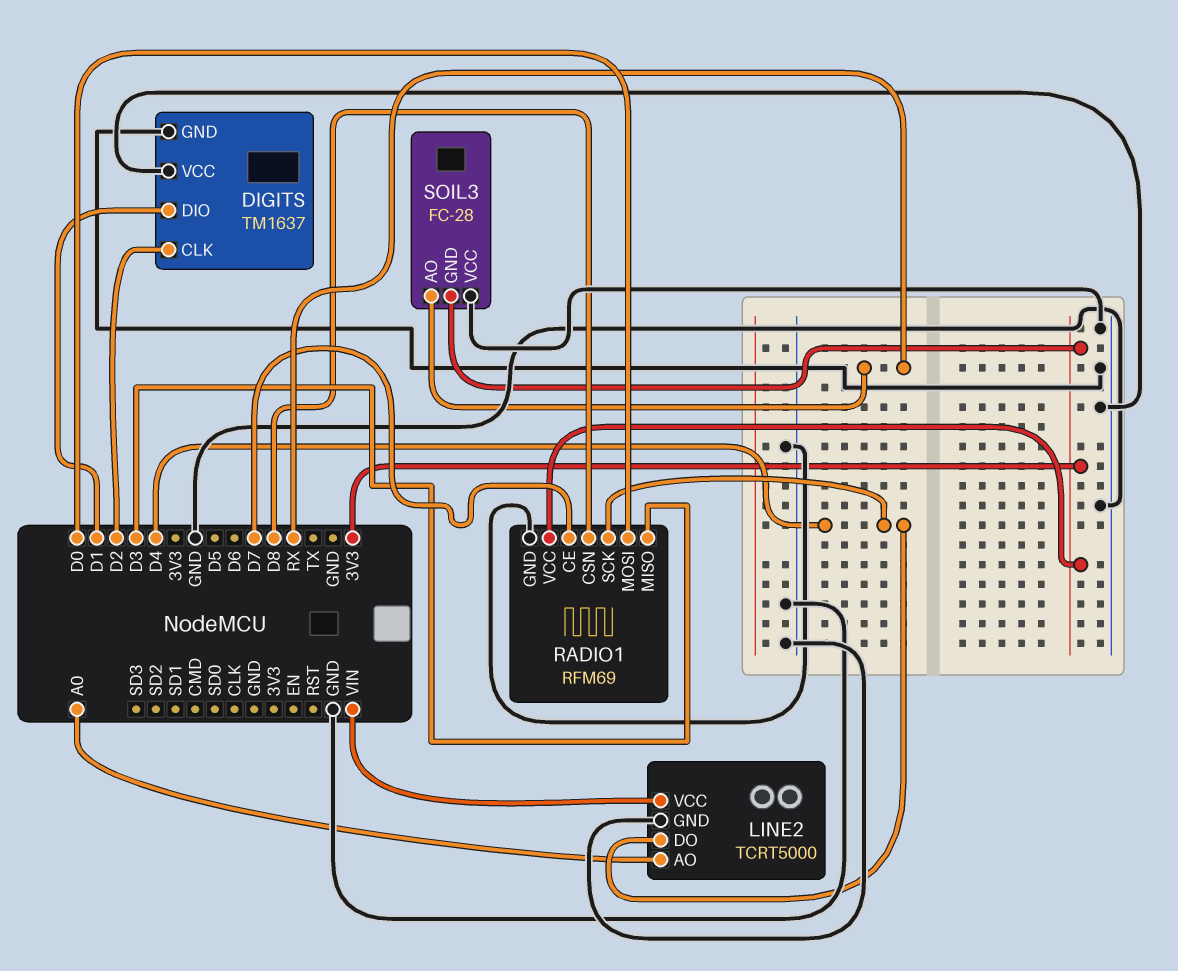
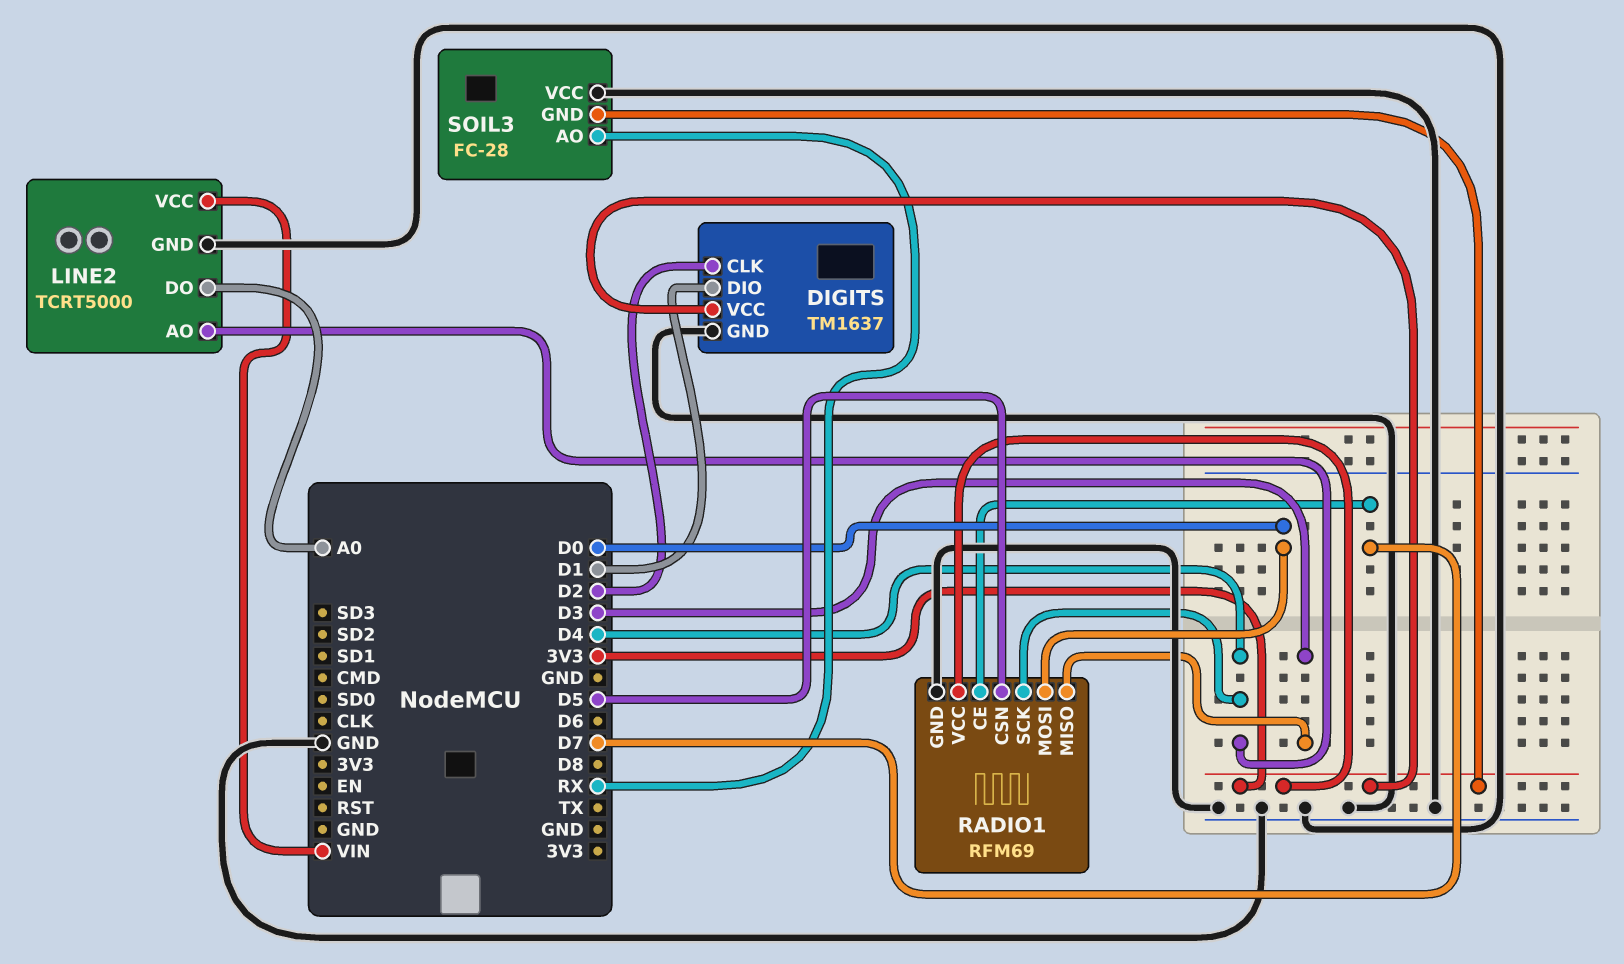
DIGITS pin VCC: GND -> 3V3
LINE2 pin AO: A0 -> D4
LINE2 pin DO: D4 -> A0
RADIO1 pin CSN: D8 -> D5

